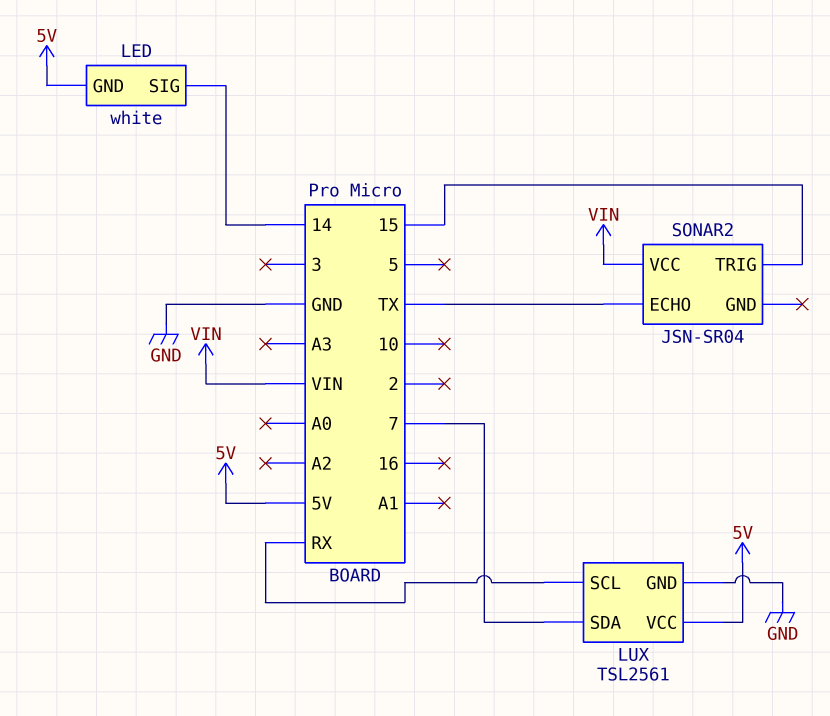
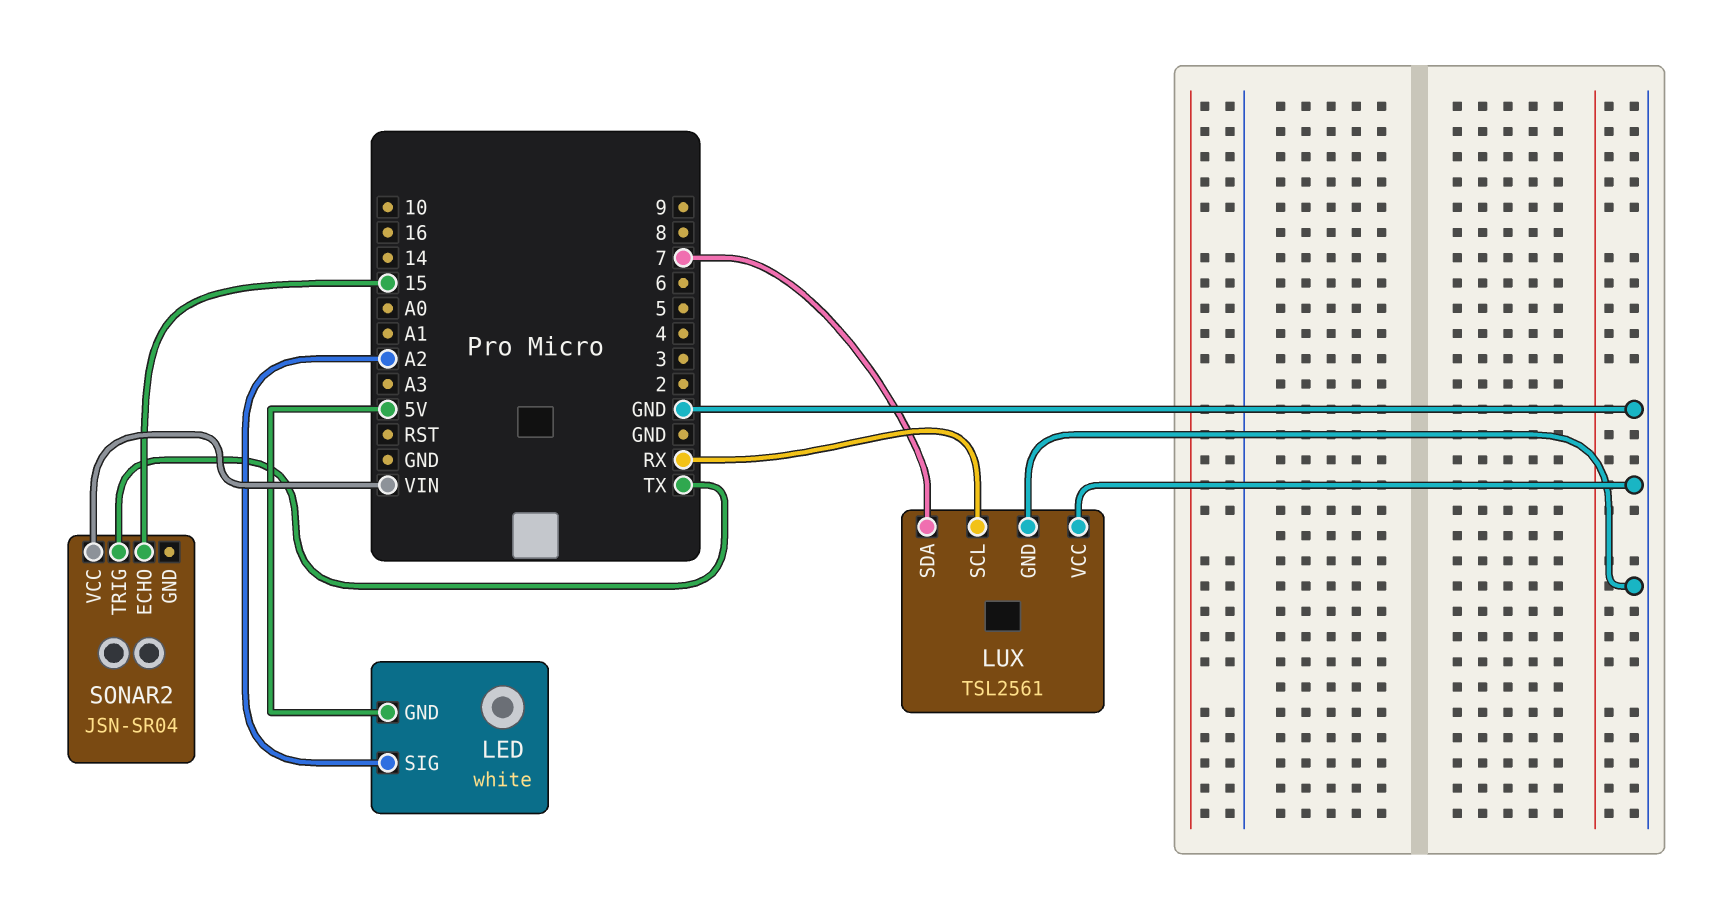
LED pin SIG: 14 -> A2
LUX pin VCC: 5V -> GND
SONAR2 pin ECHO: TX -> 15
SONAR2 pin TRIG: 15 -> TX

